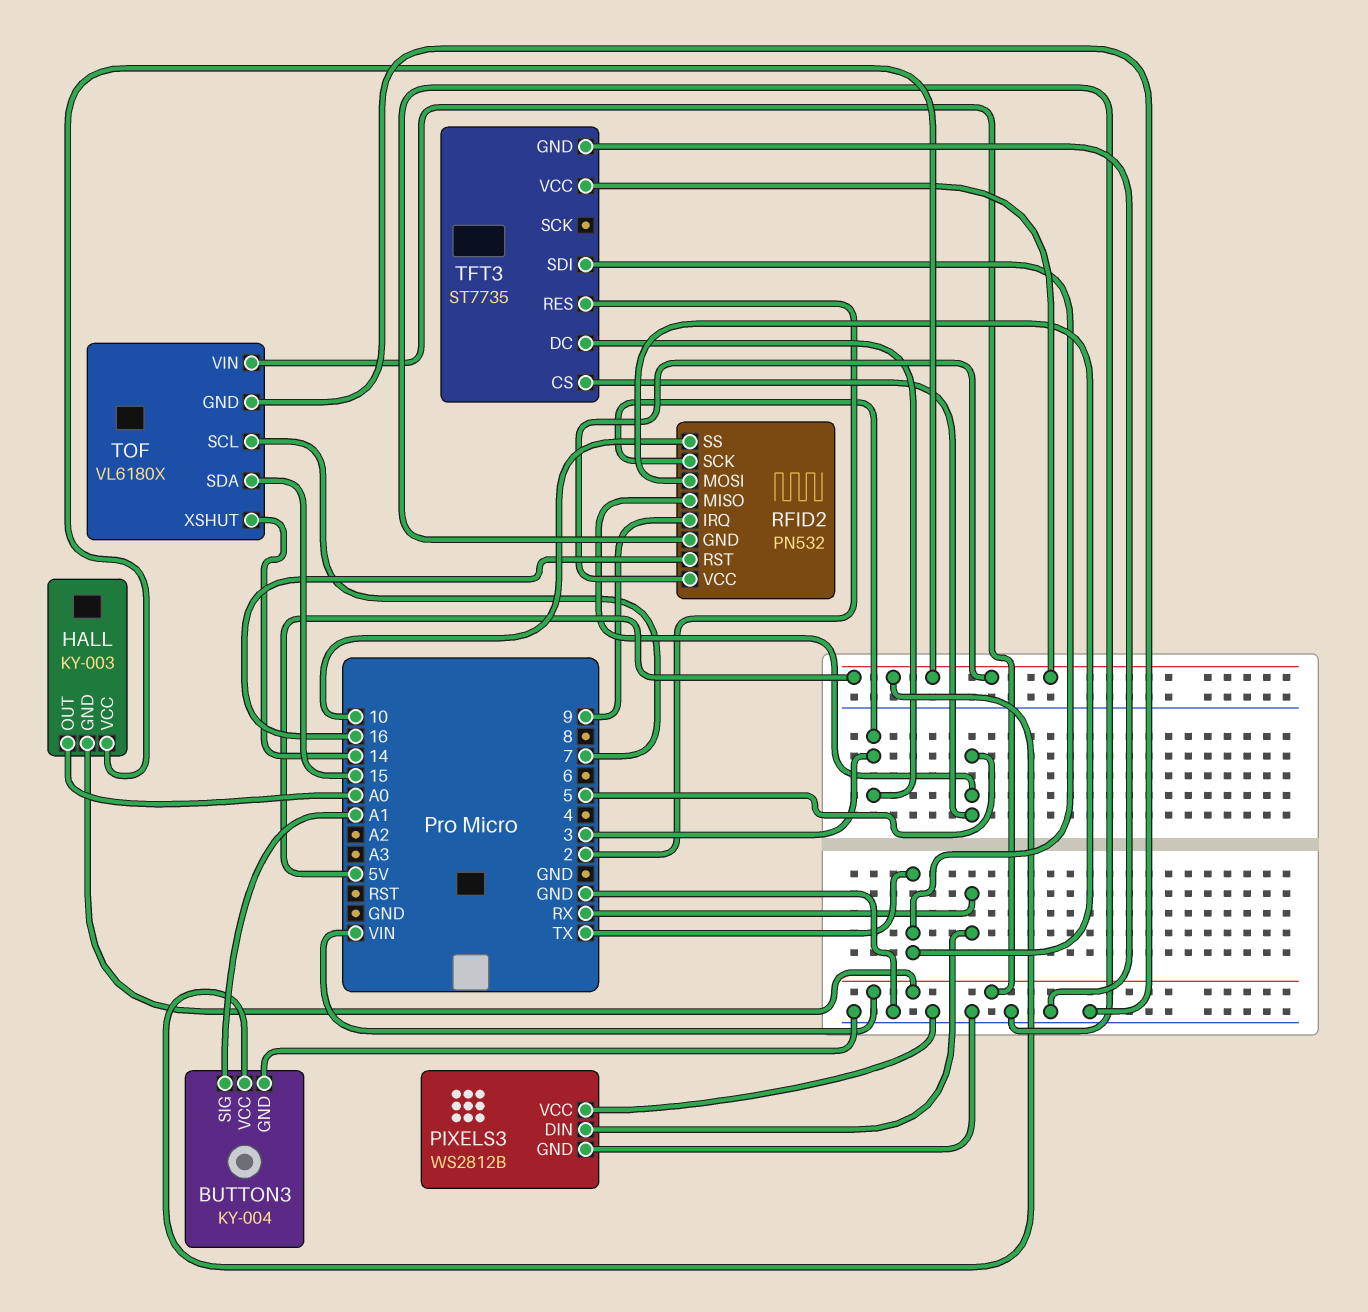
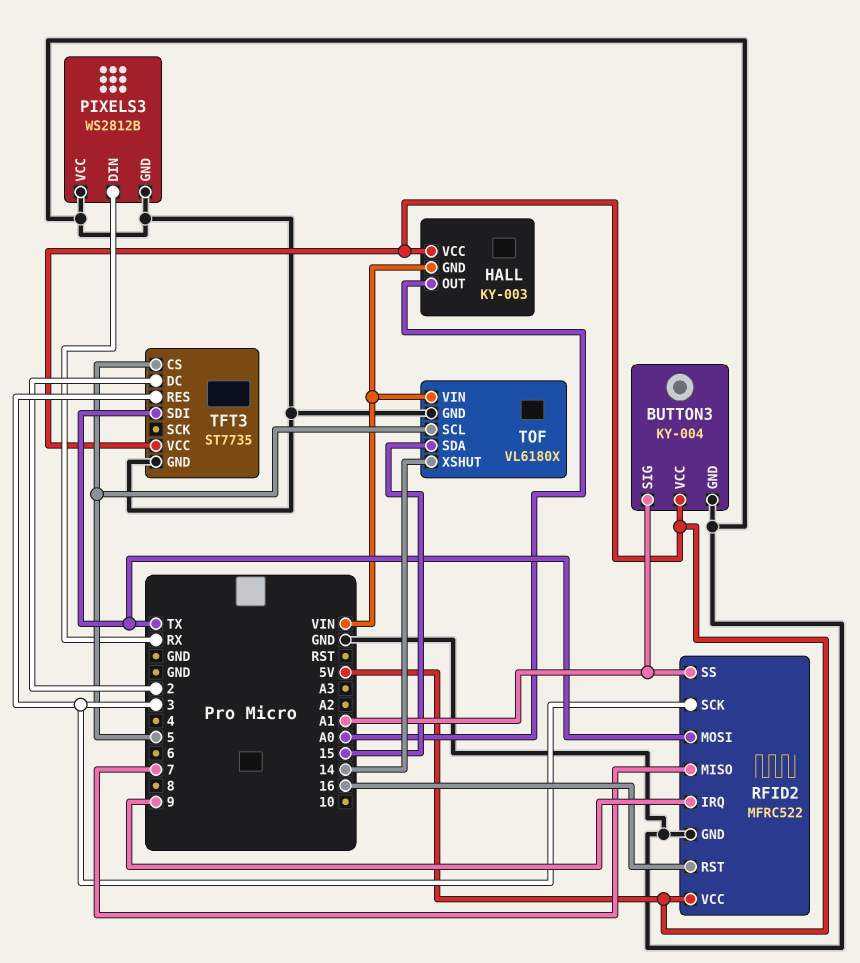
RFID2: PN532 -> MFRC522
RFID2 pin MISO: 5 -> 7
RFID2 pin SS: 10 -> A1
TFT3 pin DC: 3 -> 2
TFT3 pin RES: 2 -> 3
TOF pin SCL: 7 -> 5

